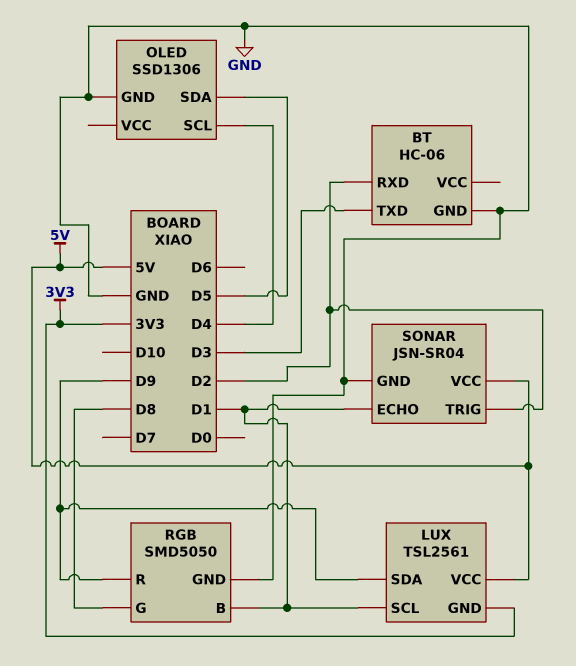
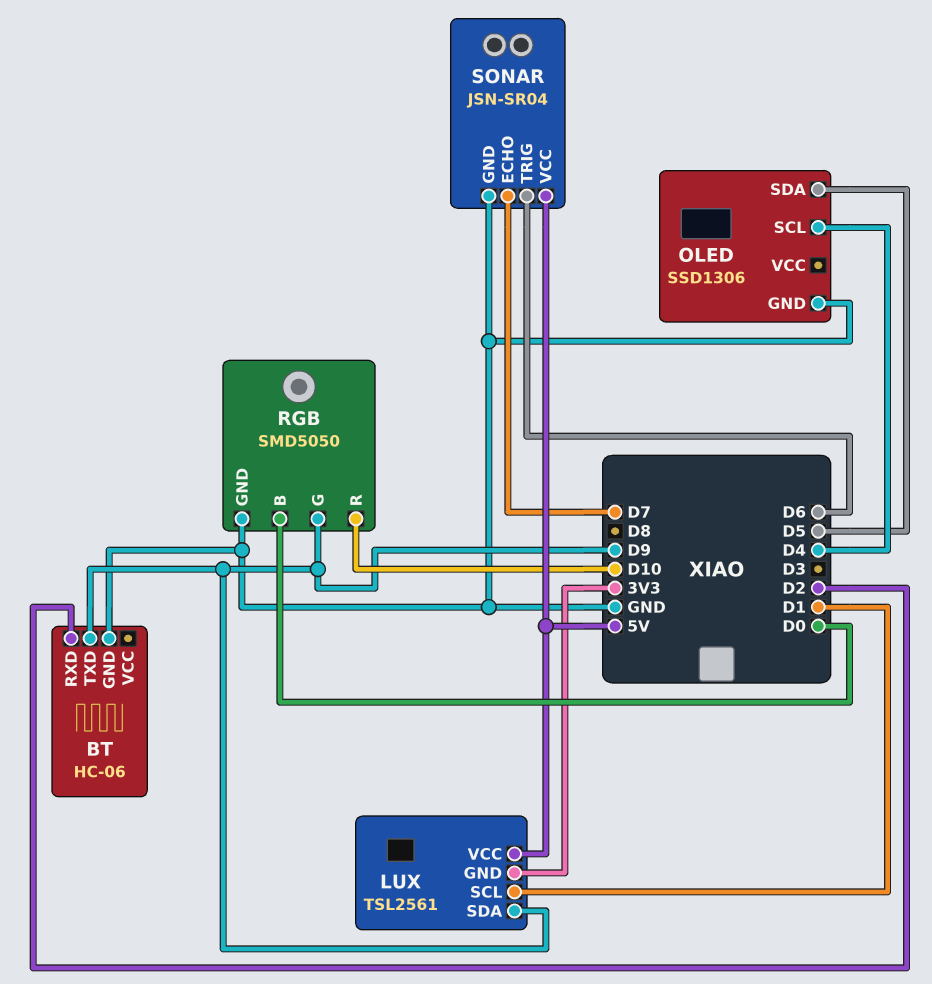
BT pin TXD: D3 -> D9
RGB pin B: D1 -> D0
RGB pin G: D8 -> D9
RGB pin R: D9 -> D10
SONAR pin ECHO: D1 -> D7
SONAR pin TRIG: D2 -> D6

